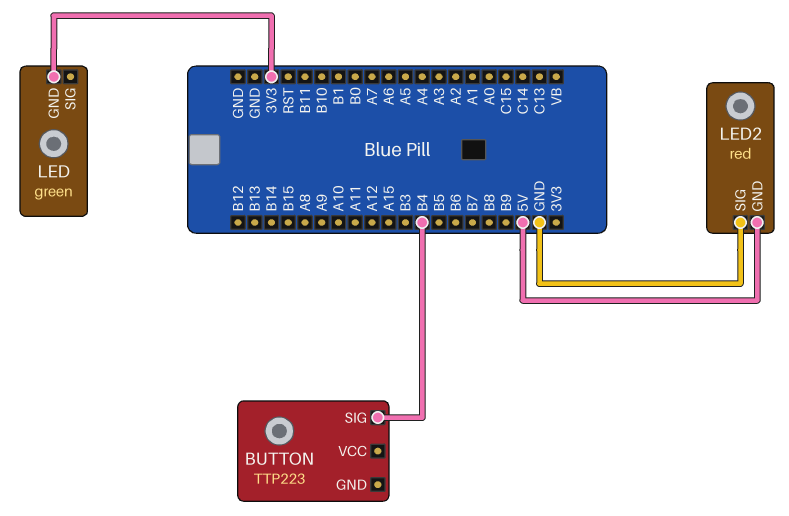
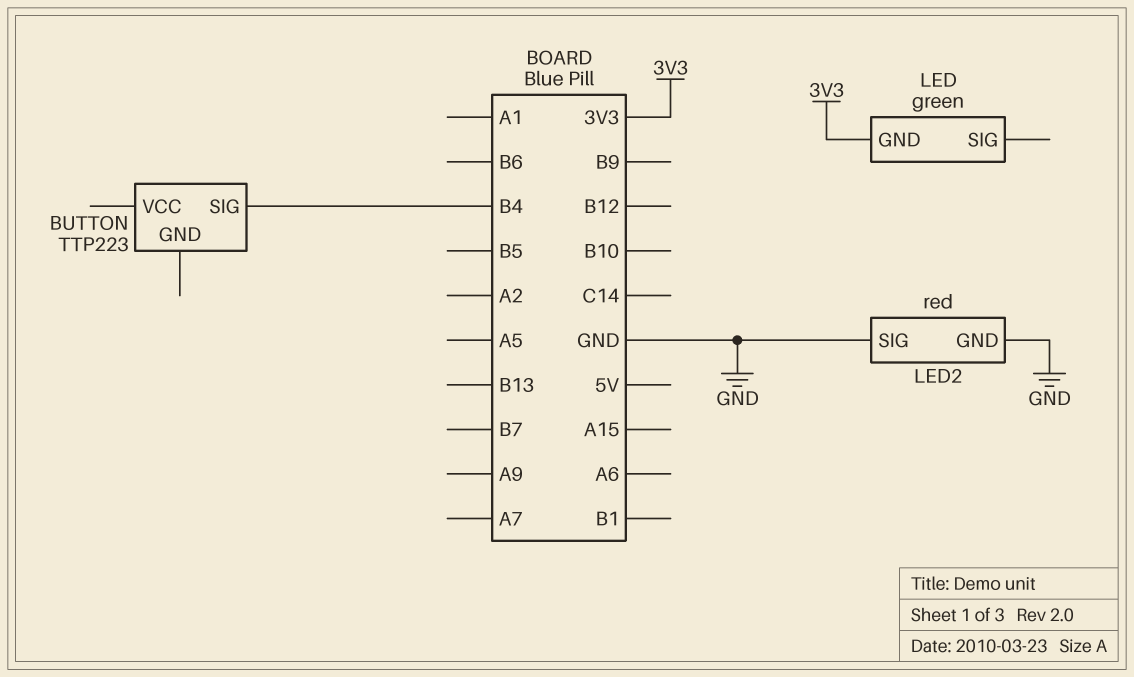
LED2 pin GND: 5V -> GND

